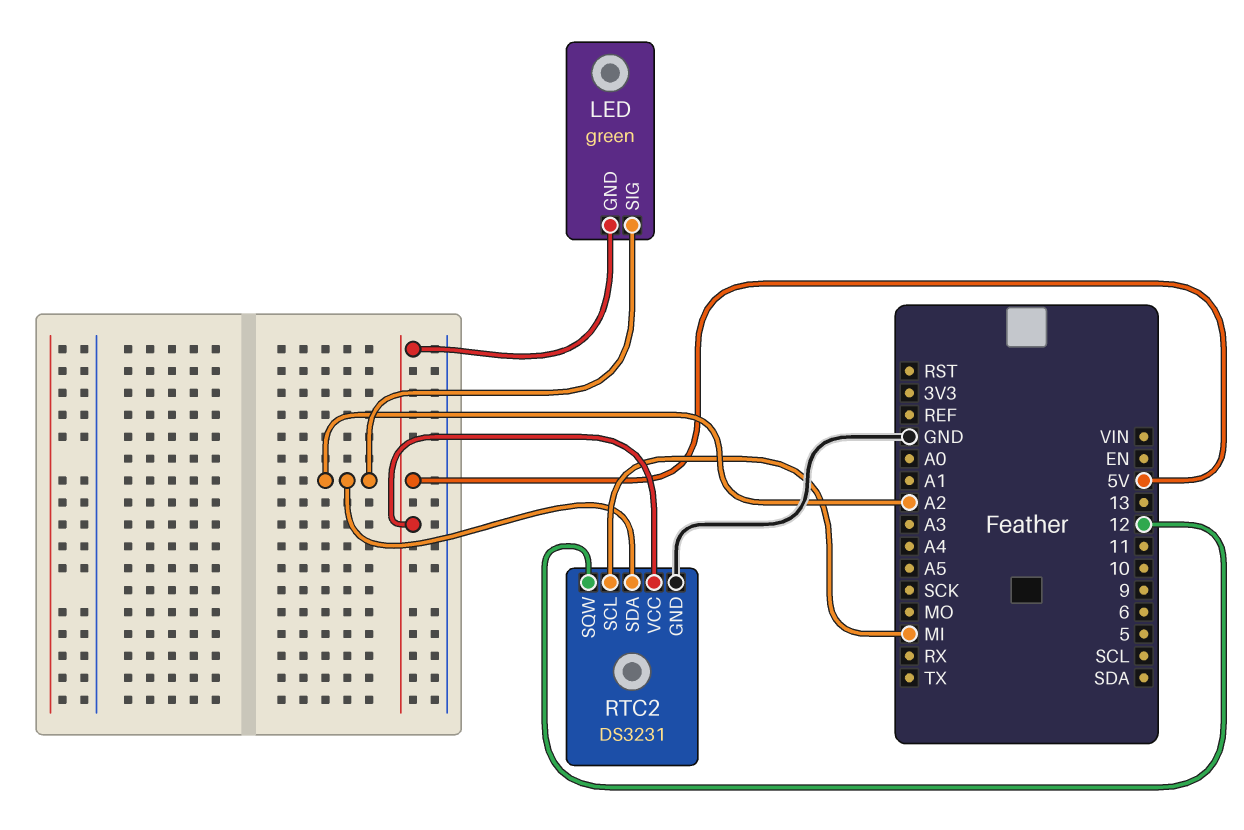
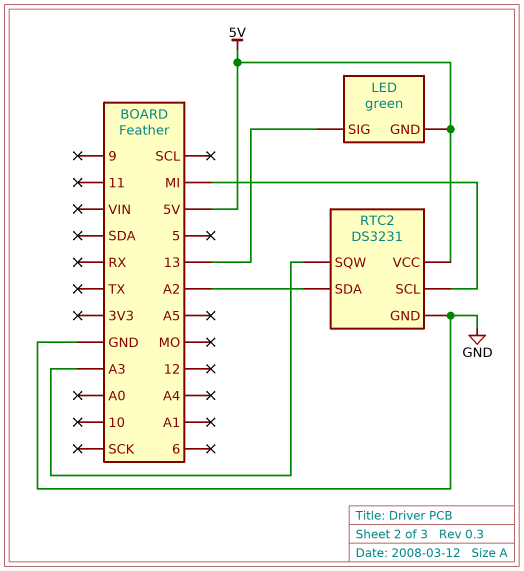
LED pin SIG: A2 -> 13
RTC2 pin SQW: 12 -> A3

